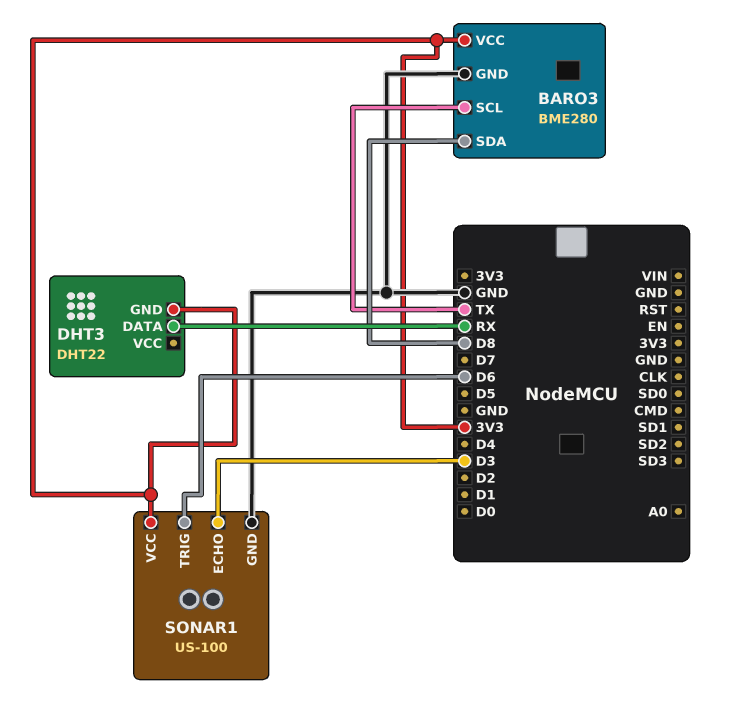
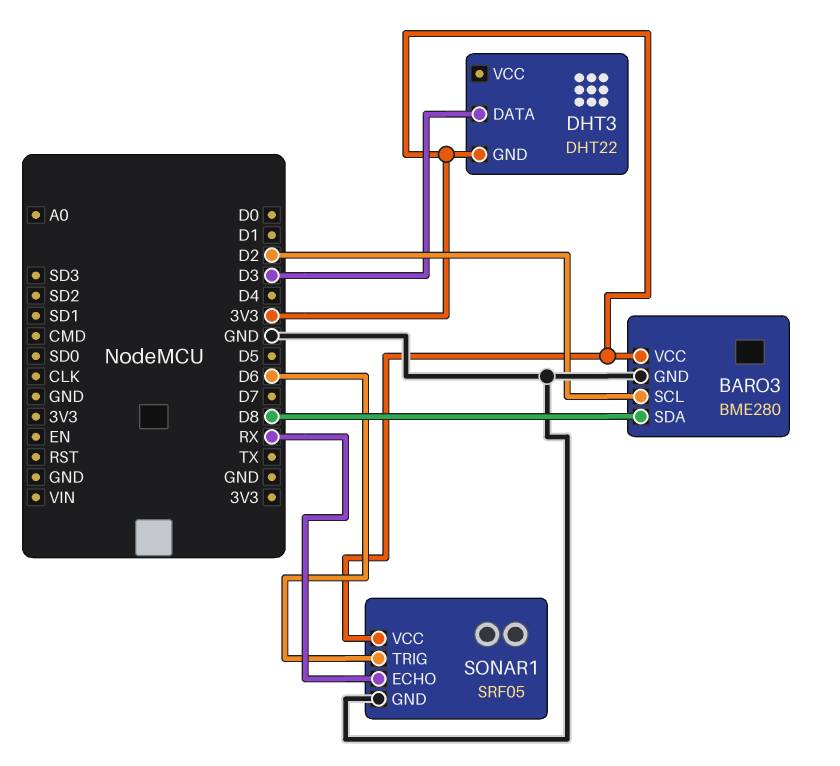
BARO3 pin SCL: TX -> D2
DHT3 pin DATA: RX -> D3
SONAR1: US-100 -> SRF05
SONAR1 pin ECHO: D3 -> RX

